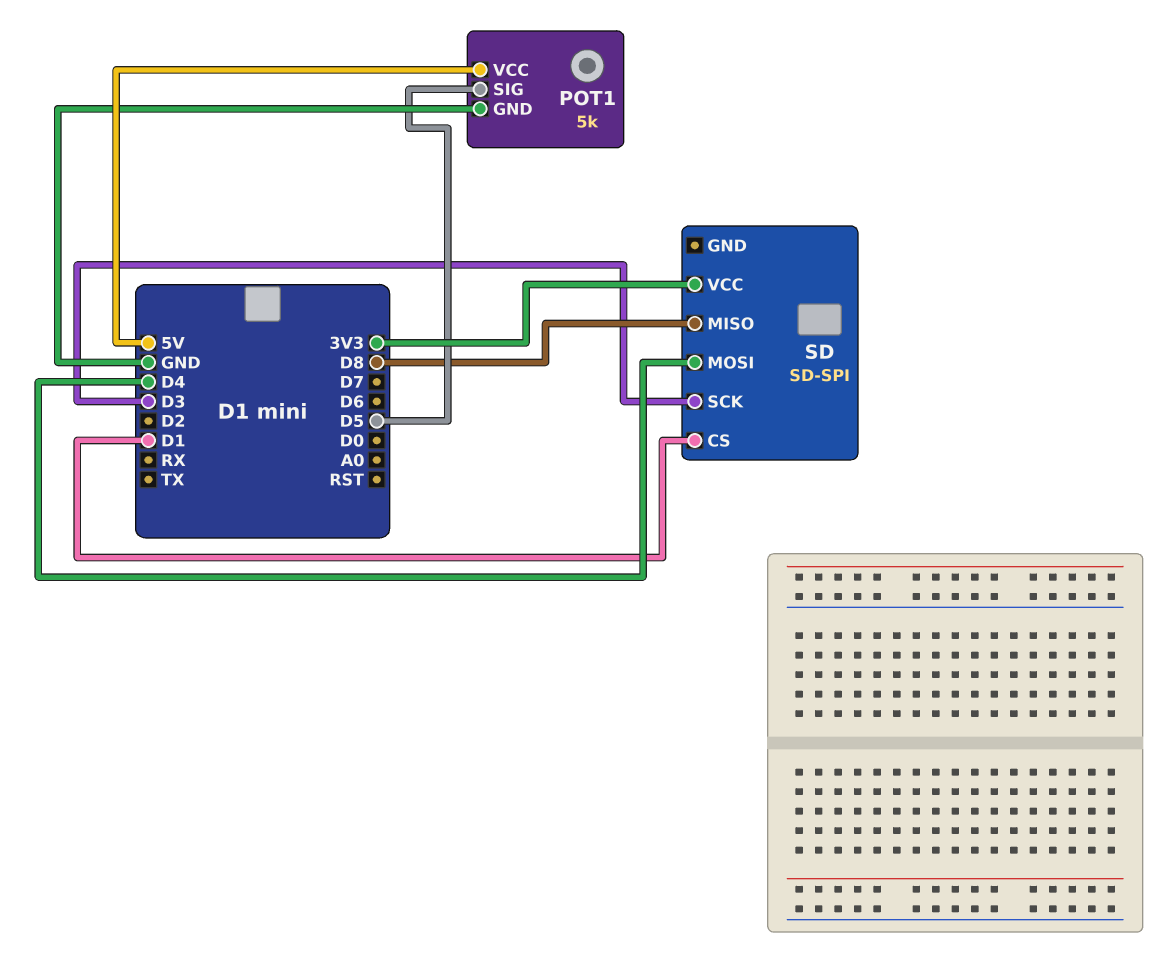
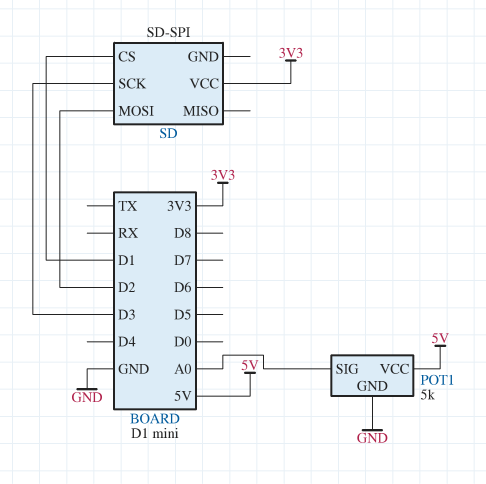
POT1 pin SIG: D5 -> A0
SD pin MISO: D8 -> none
SD pin MOSI: D4 -> D2

